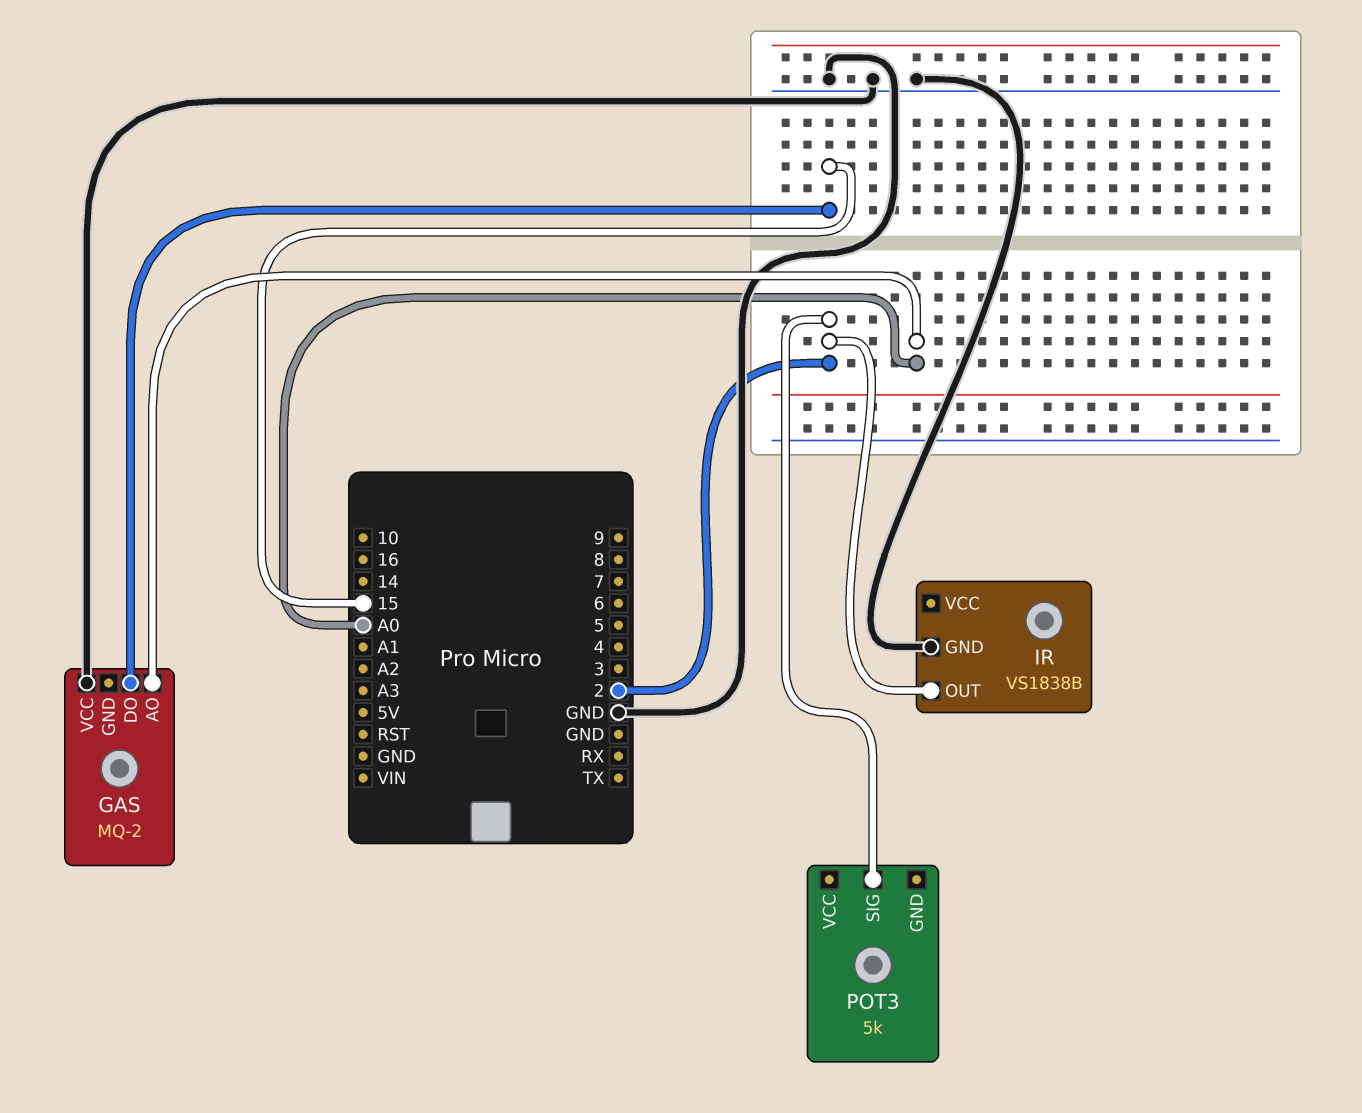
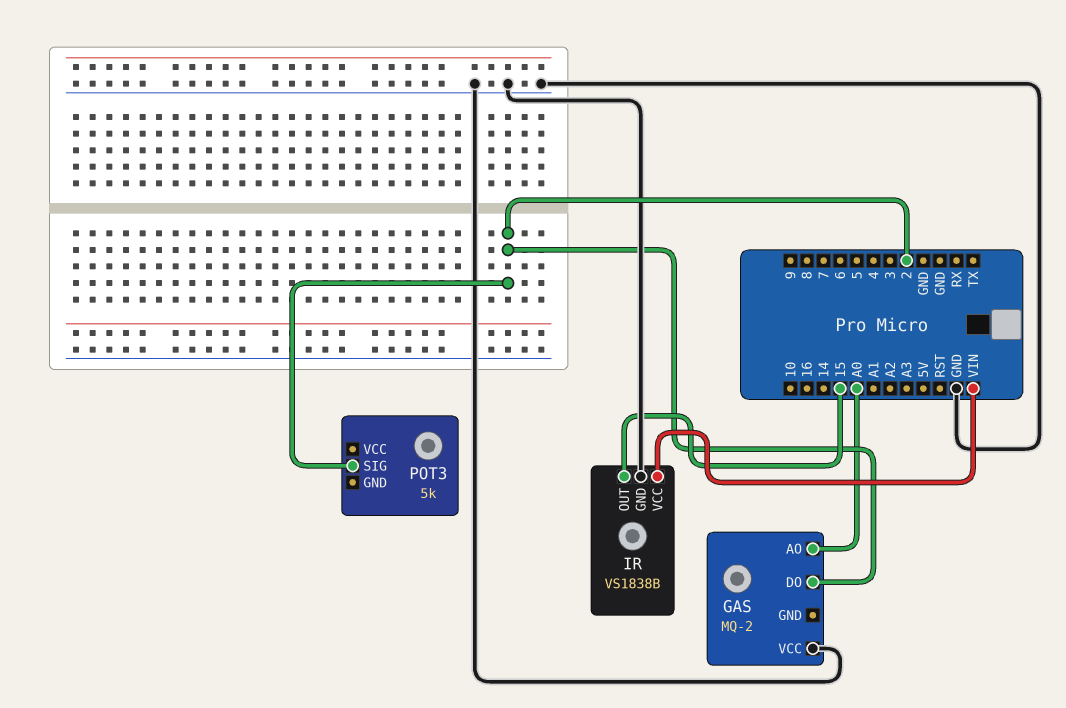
GAS pin DO: 15 -> 2
IR pin OUT: 2 -> 15
IR pin VCC: none -> VIN

